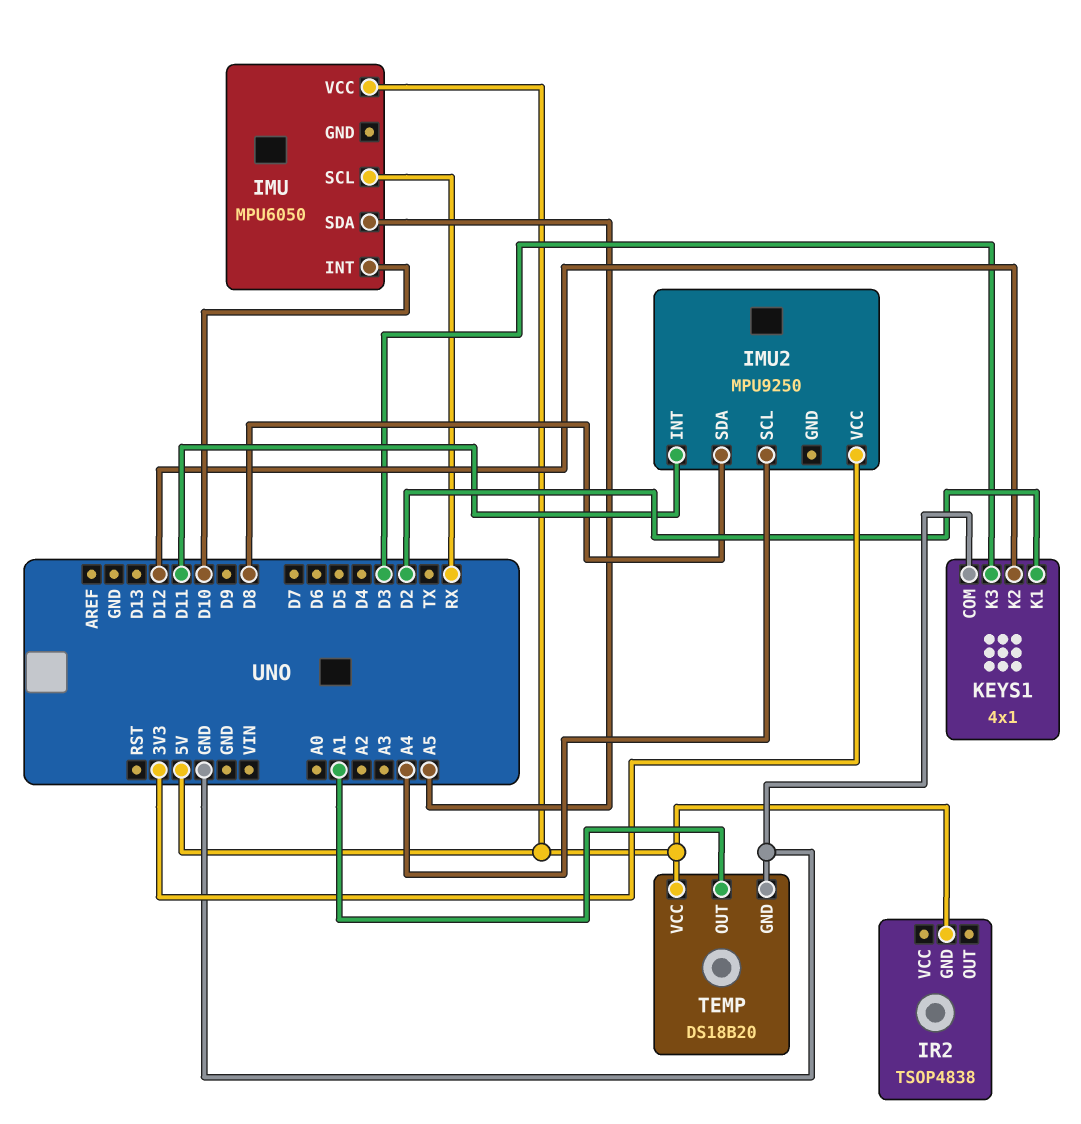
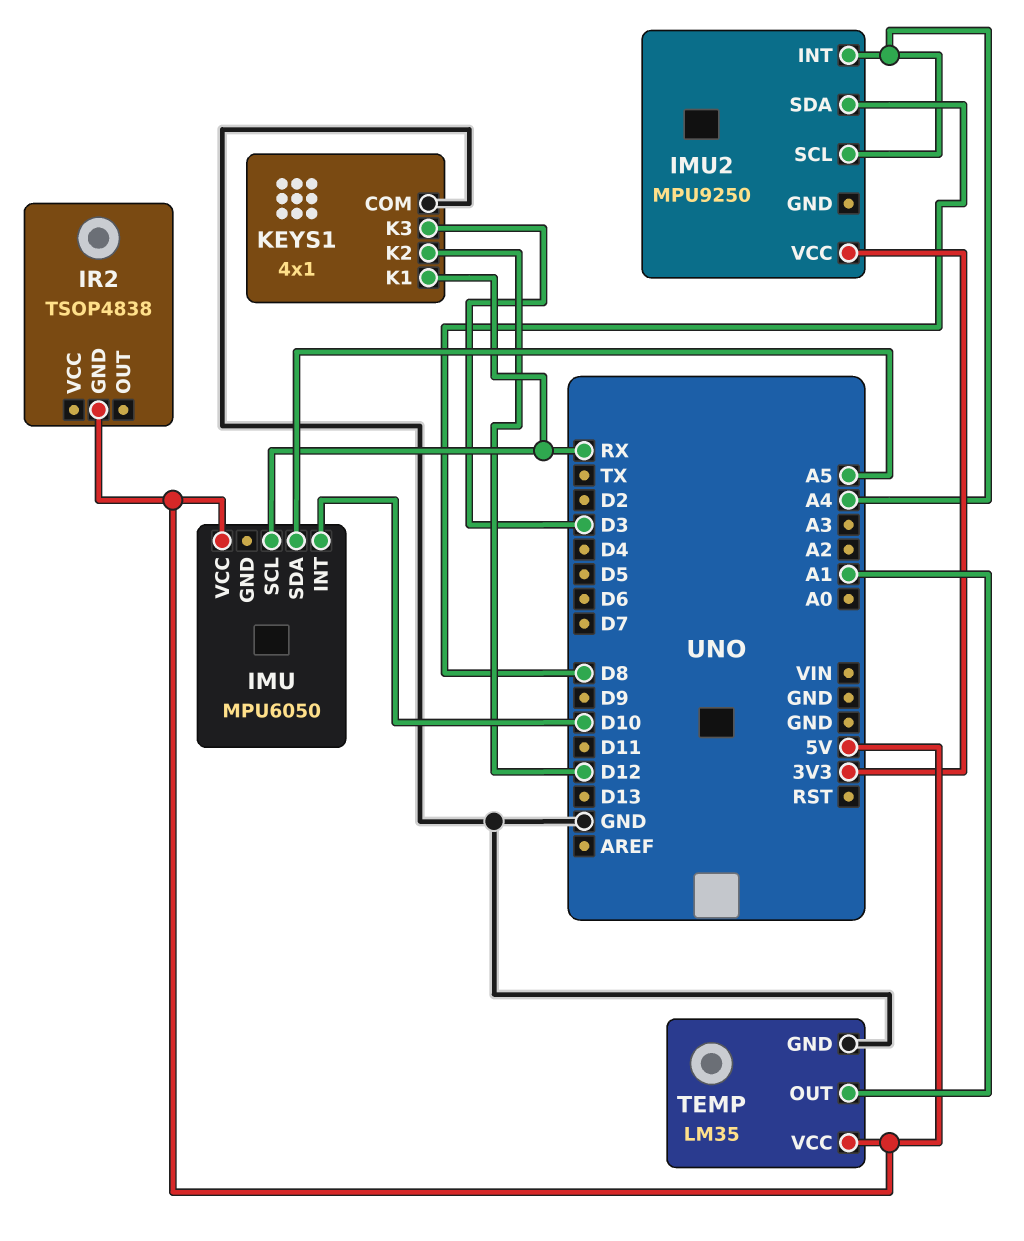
IMU2 pin INT: D11 -> A4
KEYS1 pin K1: D2 -> RX
TEMP: DS18B20 -> LM35

